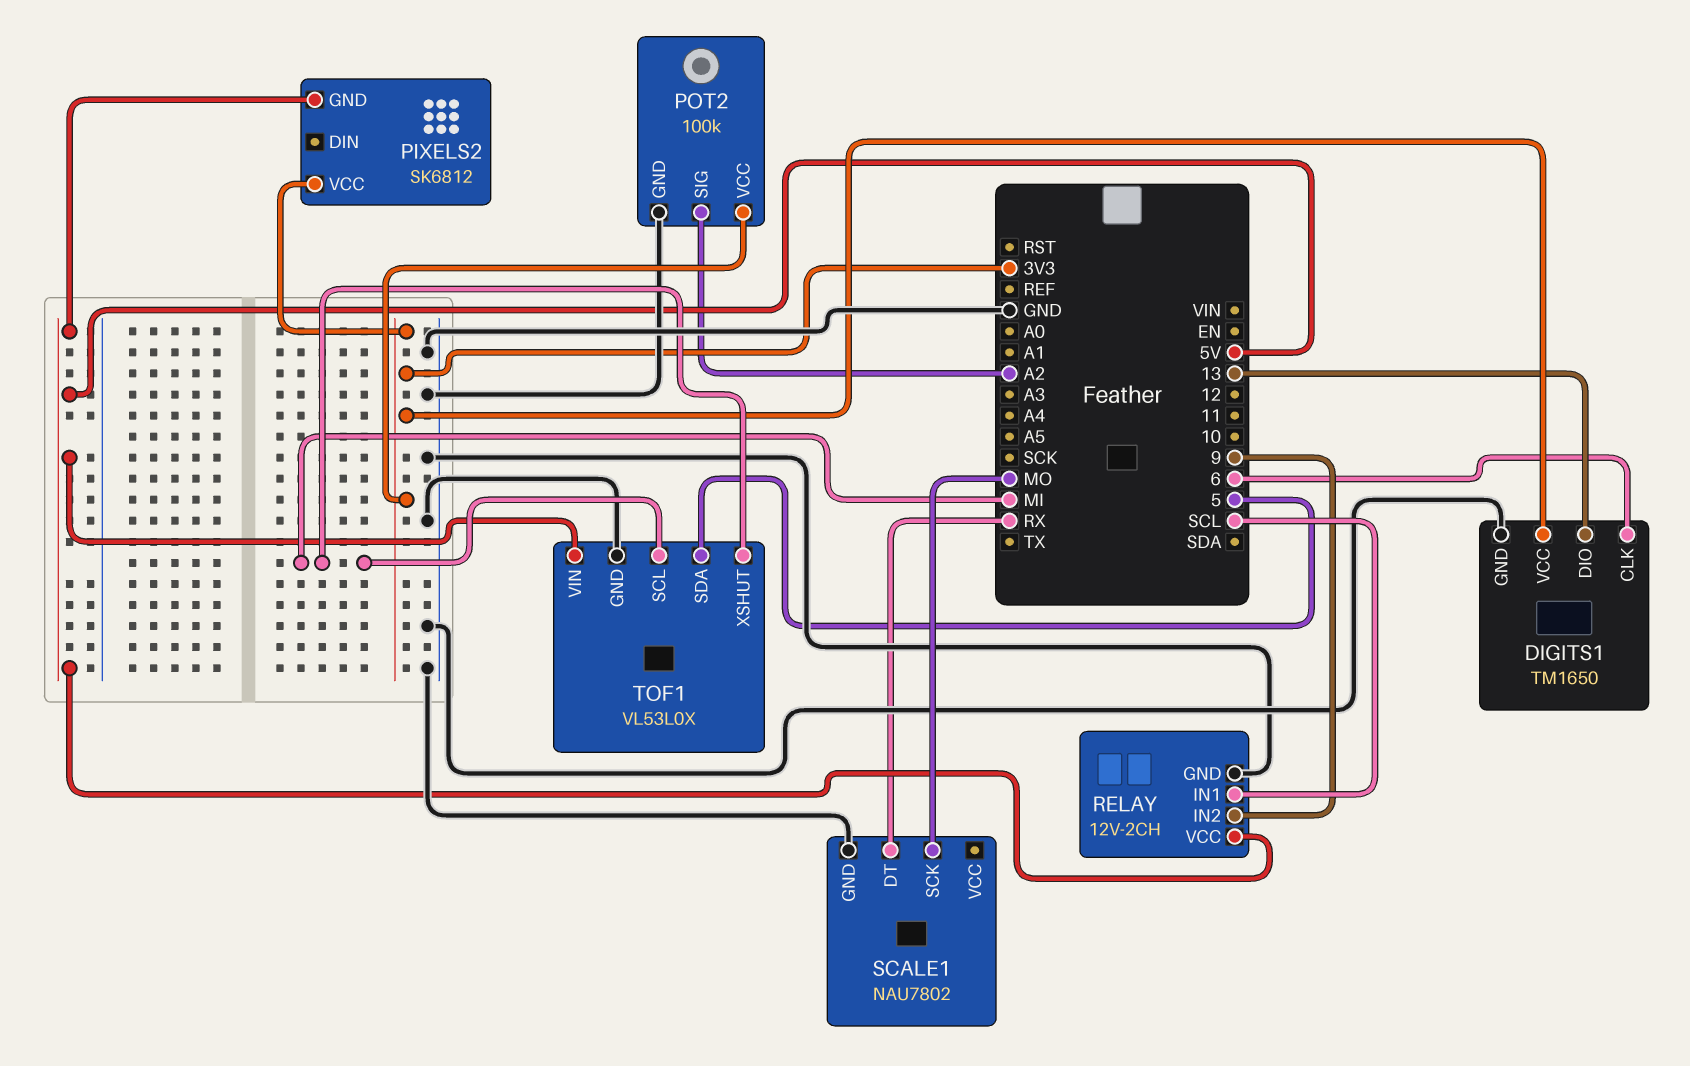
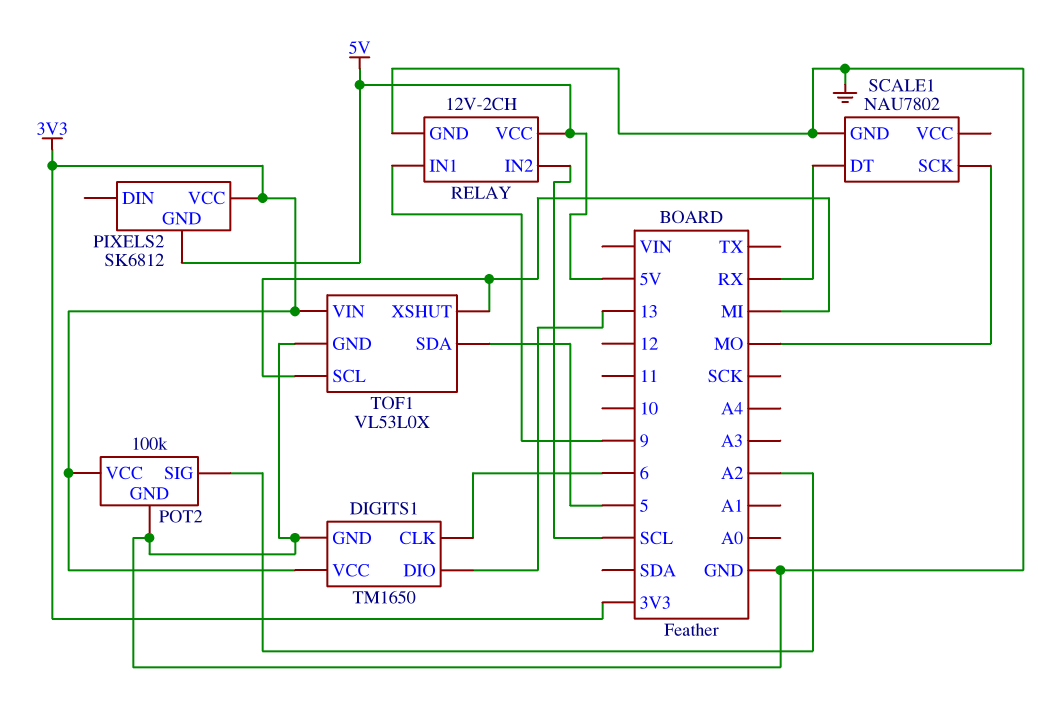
RELAY pin IN1: SCL -> 9
RELAY pin IN2: 9 -> SCL
TOF1 pin VIN: 5V -> 3V3

